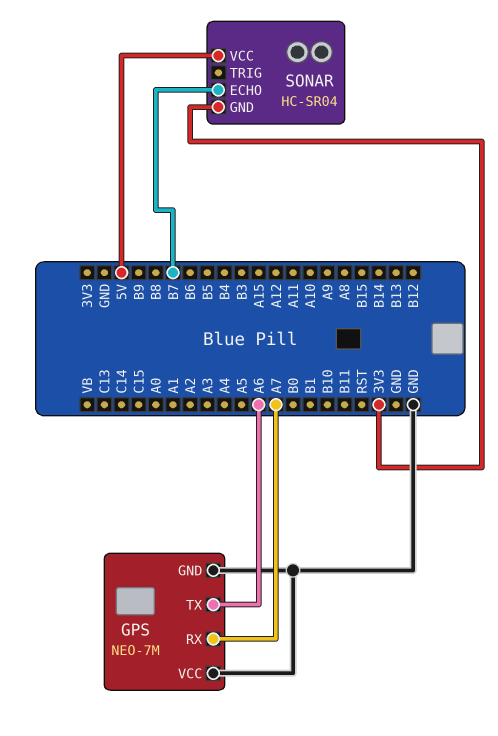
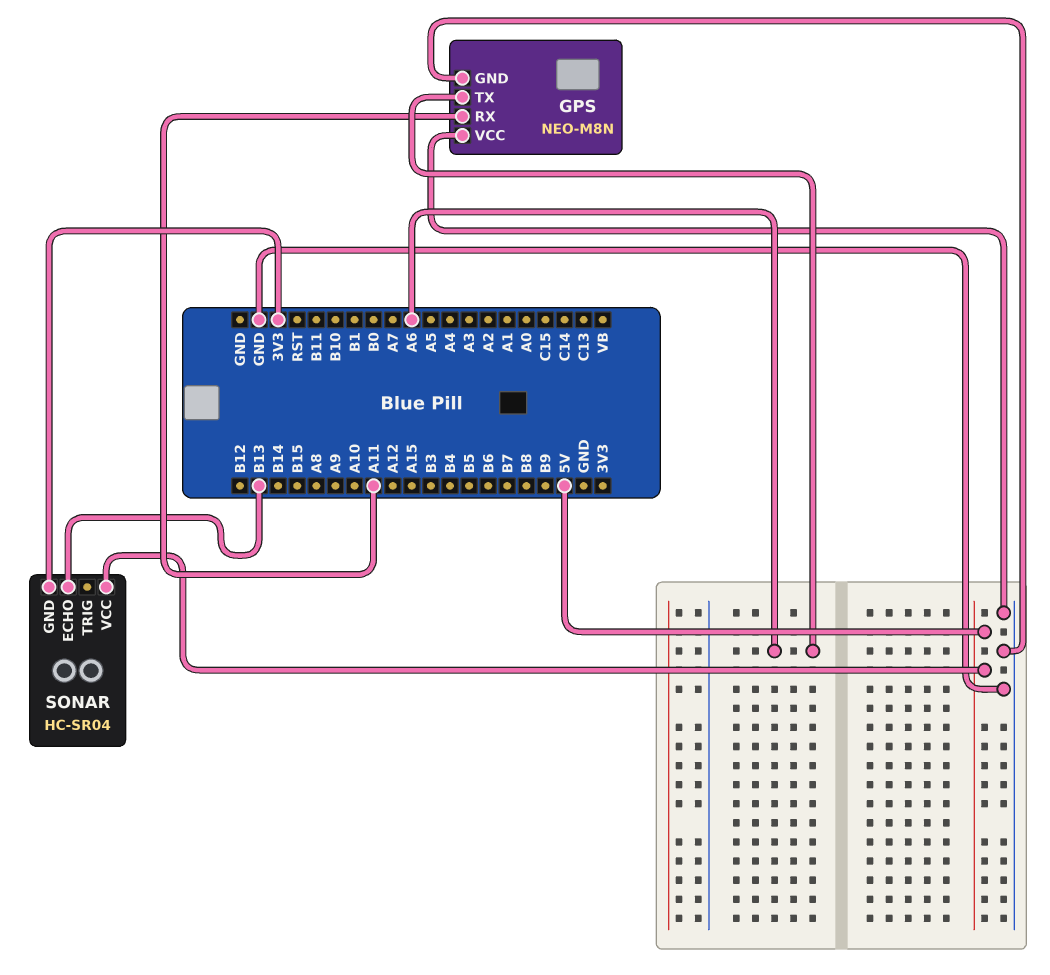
GPS: NEO-7M -> NEO-M8N
GPS pin RX: A7 -> A11
SONAR pin ECHO: B7 -> B13

